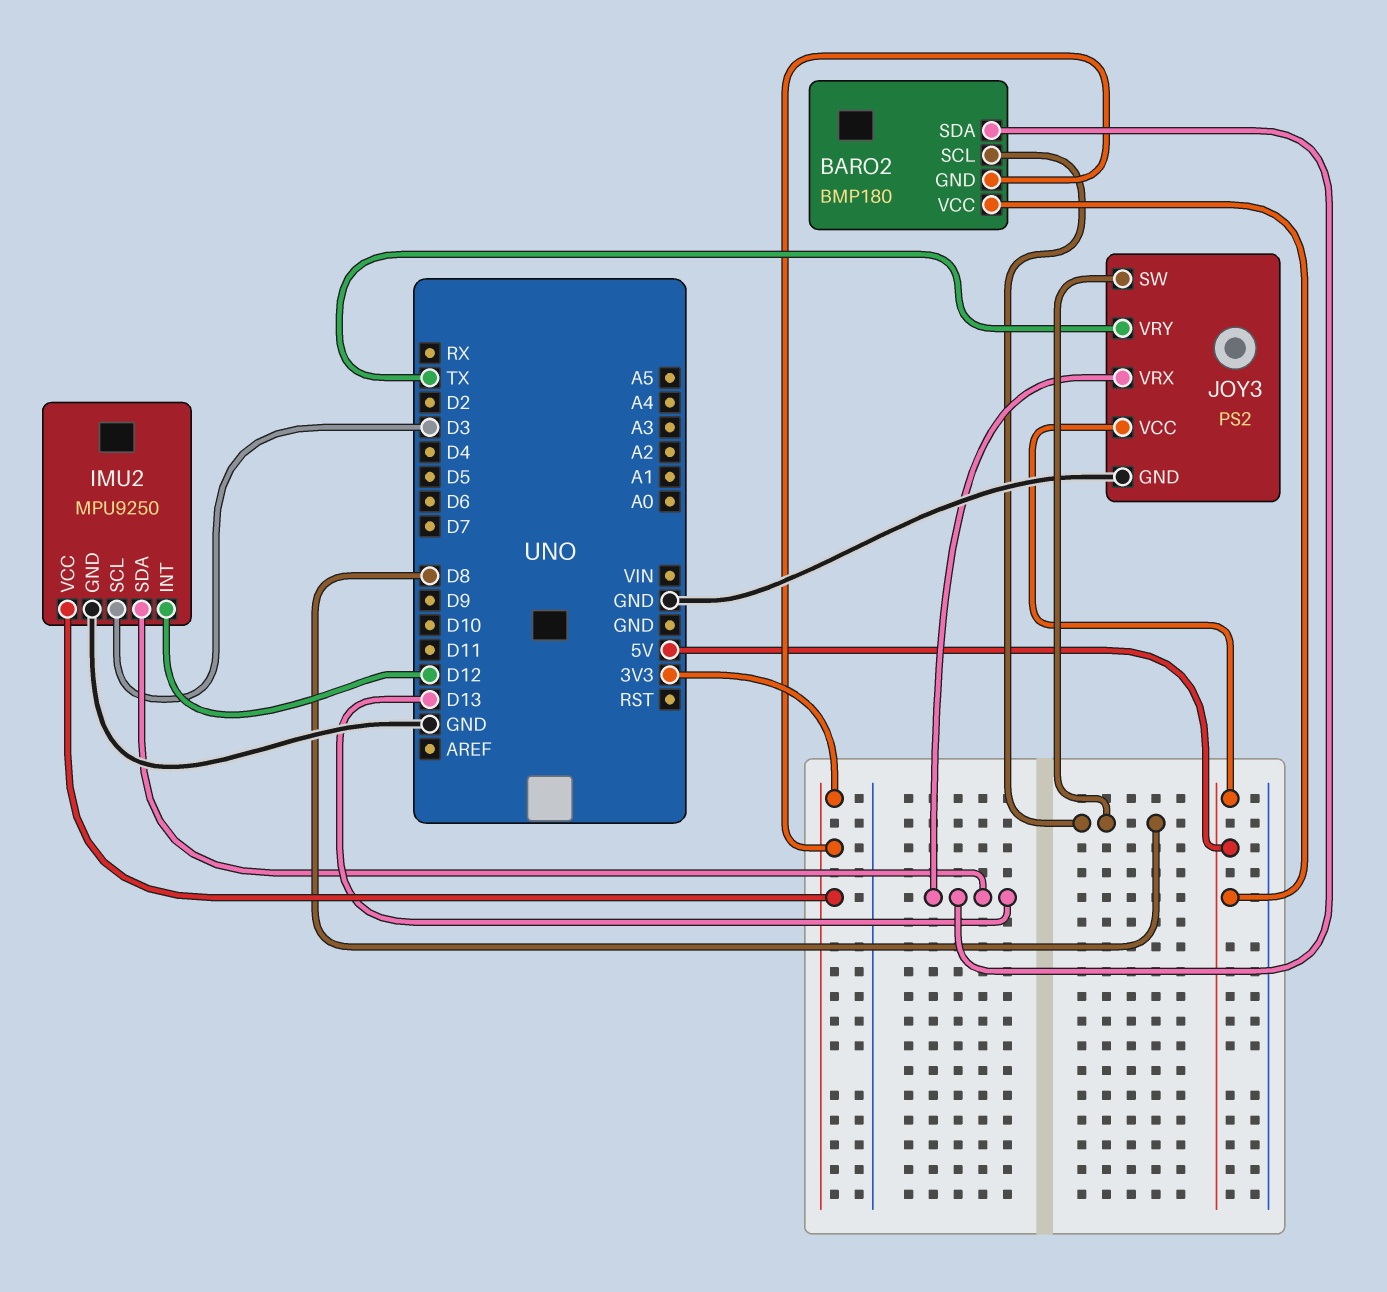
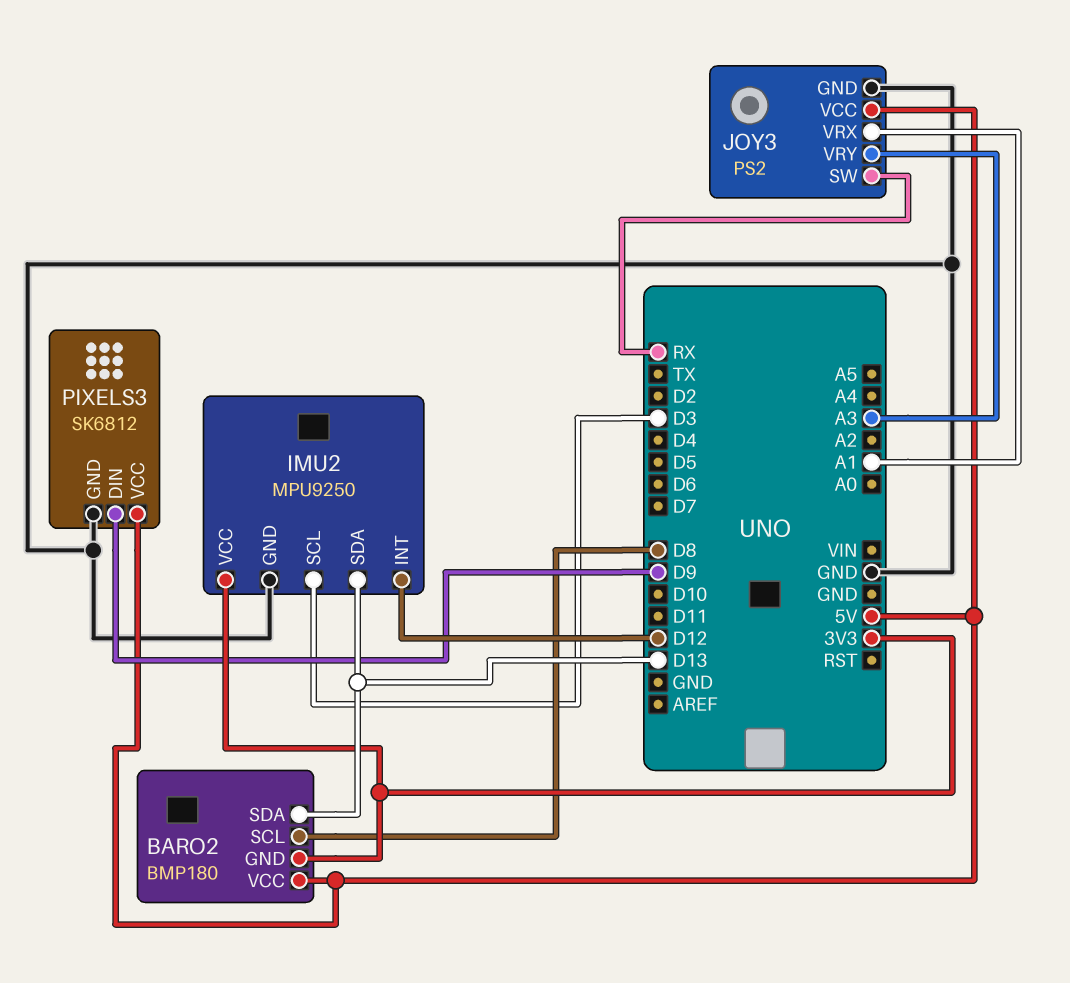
JOY3 pin SW: D8 -> RX
JOY3 pin VRX: D13 -> A1
JOY3 pin VRY: TX -> A3
PIXELS3: none -> SK6812
PIXELS3 pin DIN: none -> D9
PIXELS3 pin GND: none -> GND
PIXELS3 pin VCC: none -> 5V

